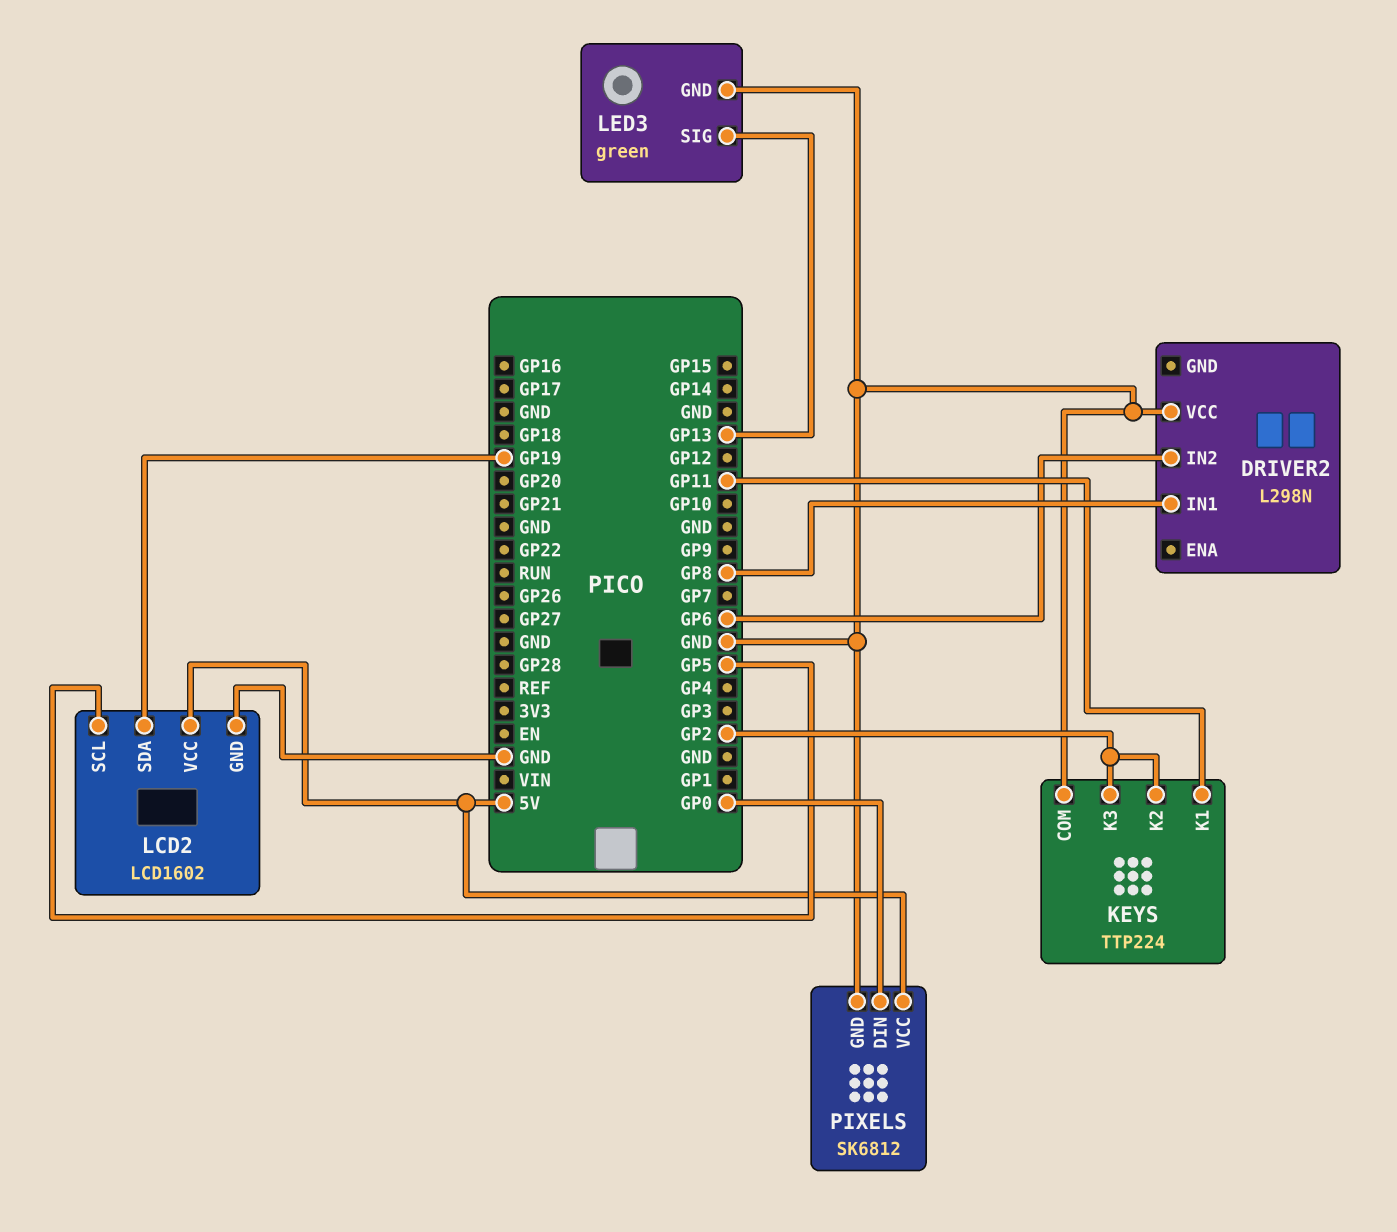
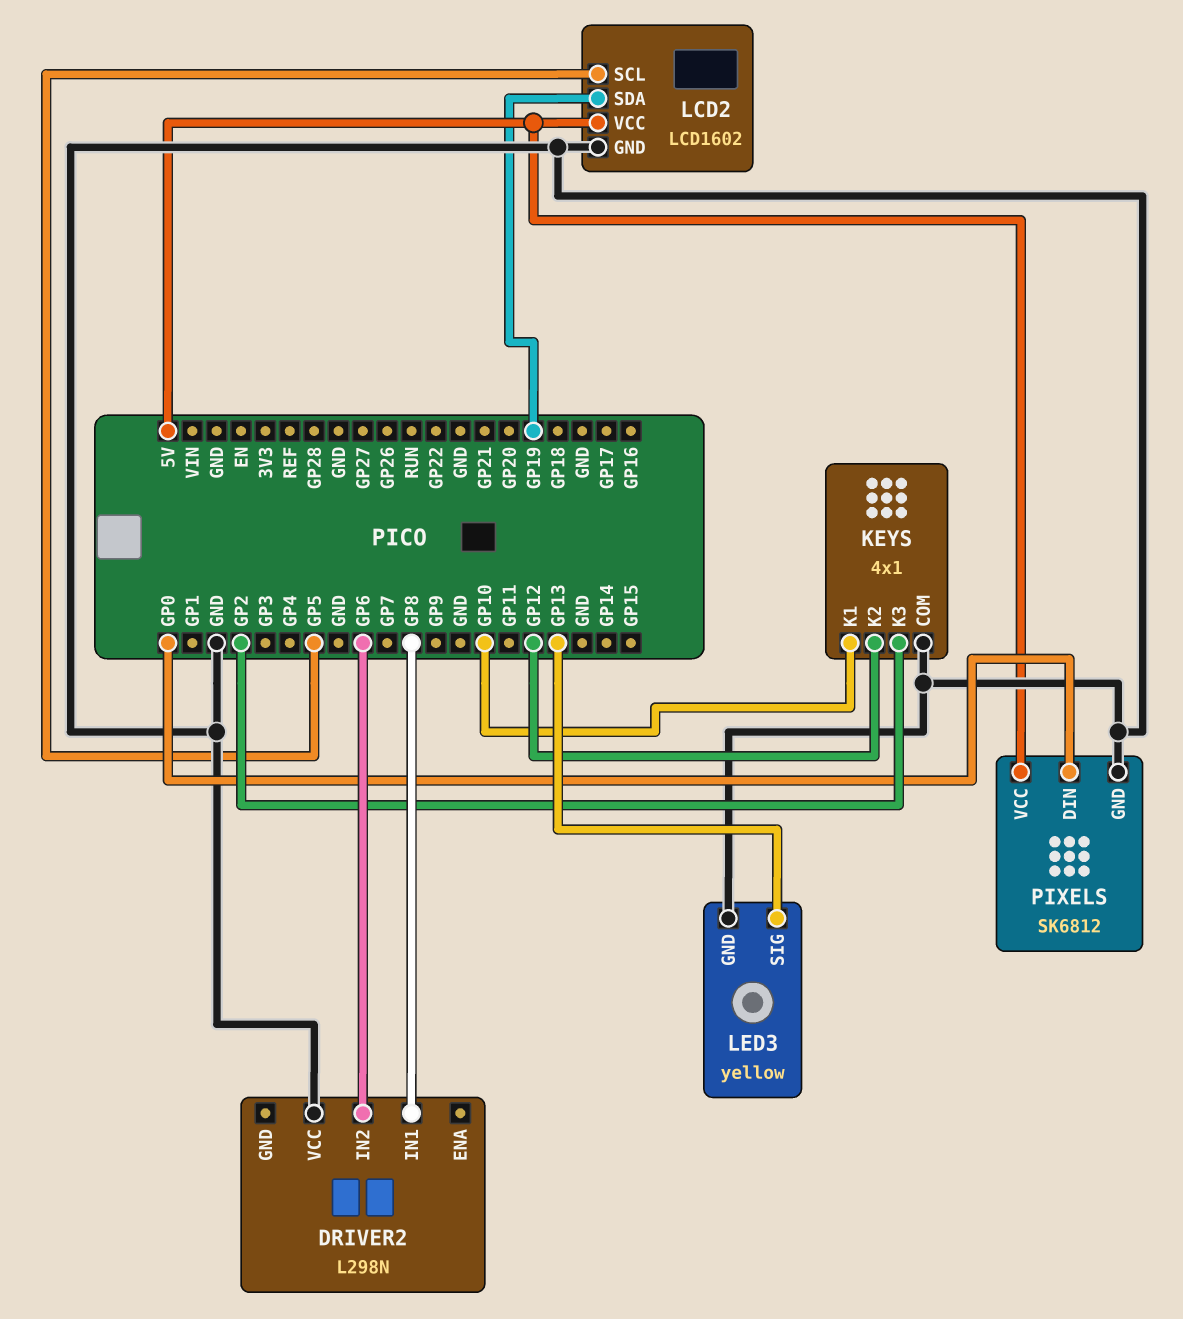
KEYS: TTP224 -> 4x1
KEYS pin K1: GP11 -> GP10
KEYS pin K2: GP2 -> GP12
LED3: green -> yellow

